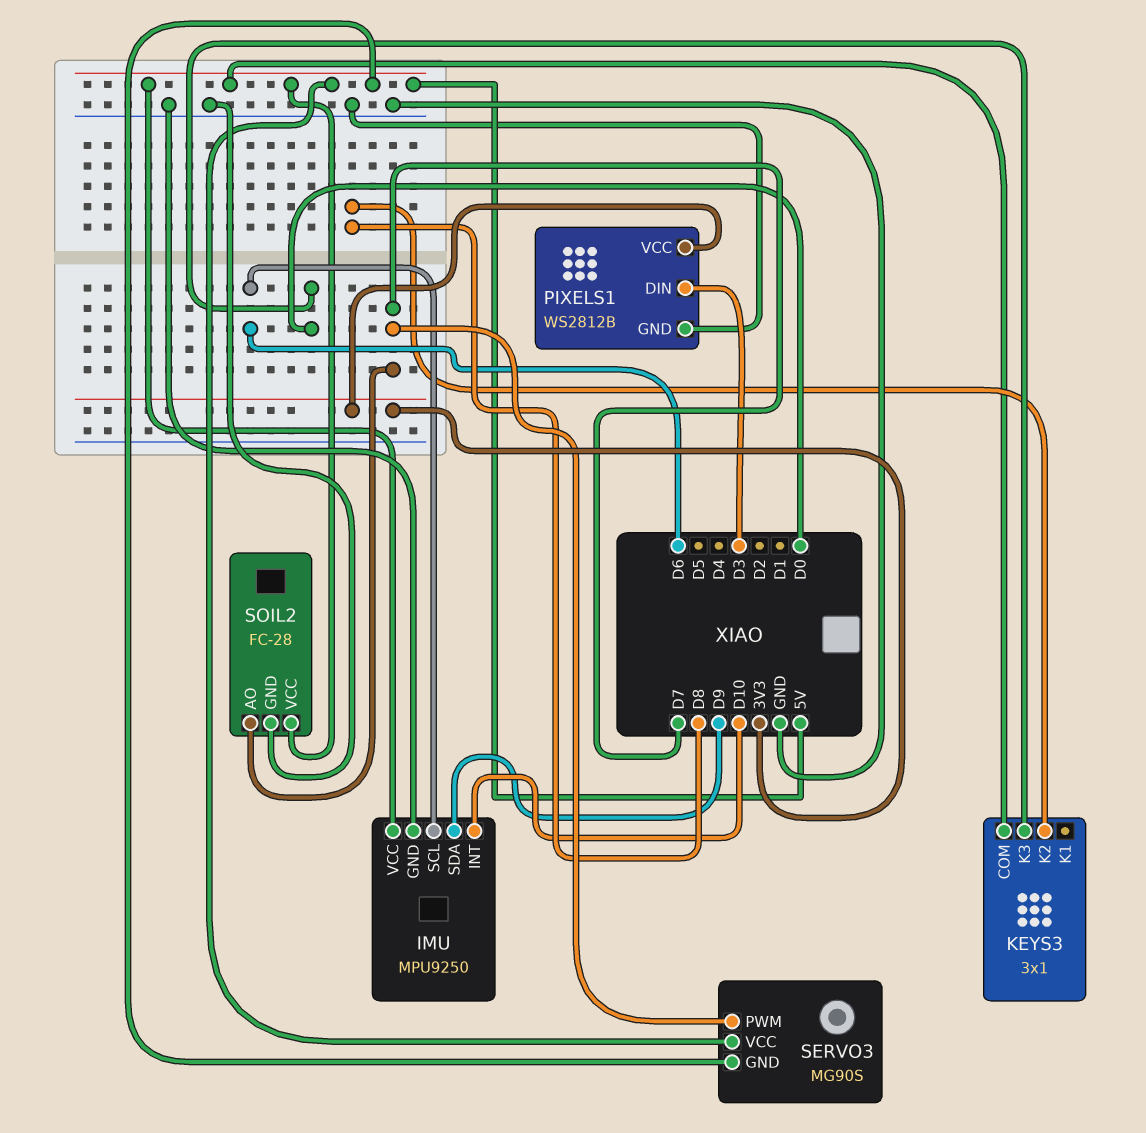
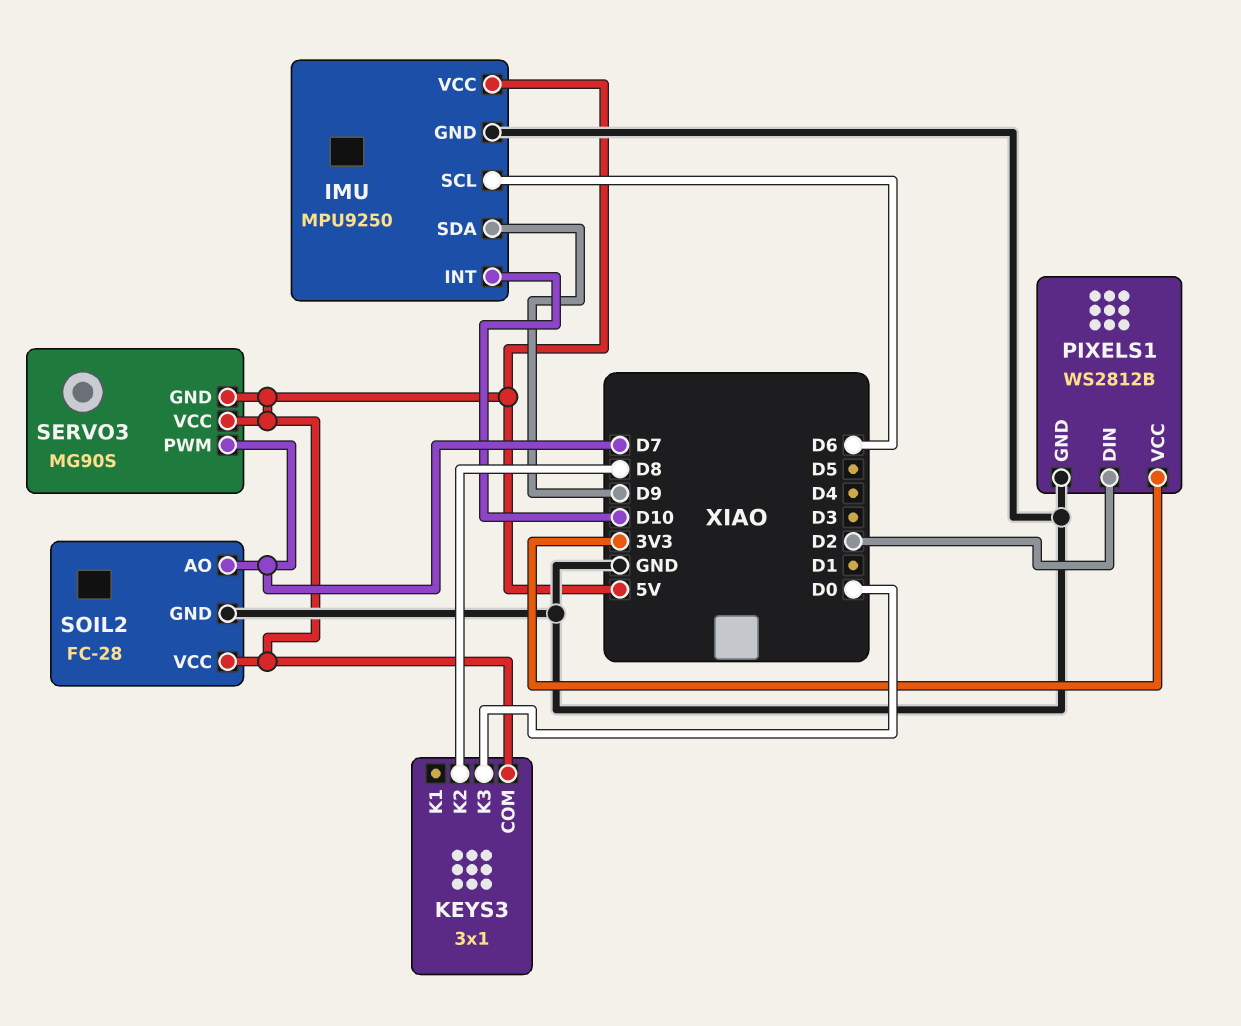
PIXELS1 pin DIN: D3 -> D2

